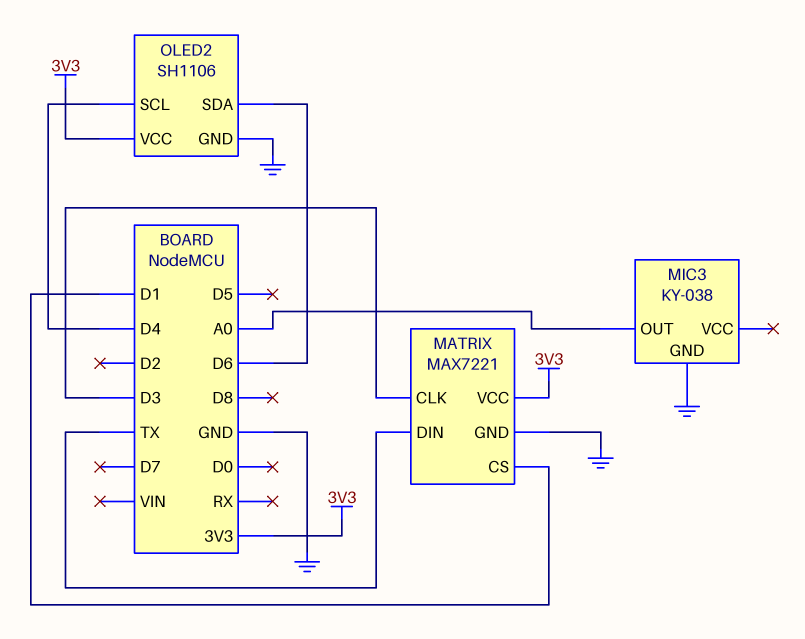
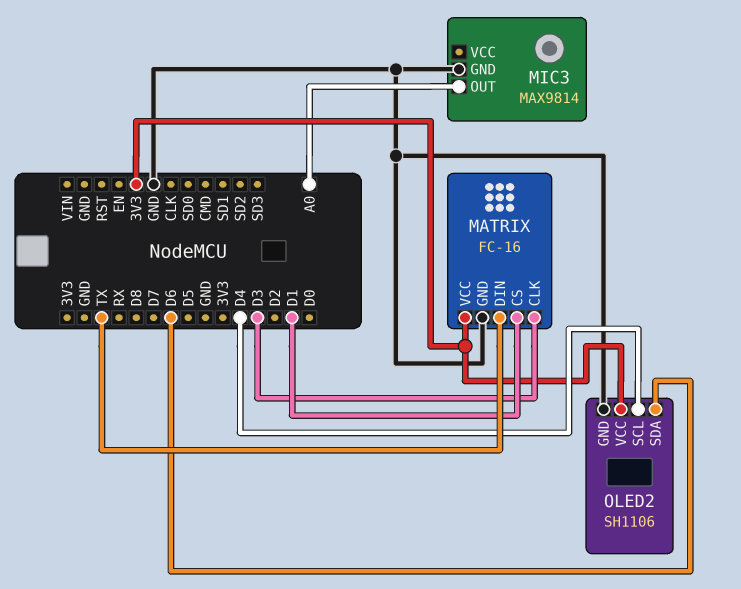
MATRIX: MAX7221 -> FC-16
MIC3: KY-038 -> MAX9814

